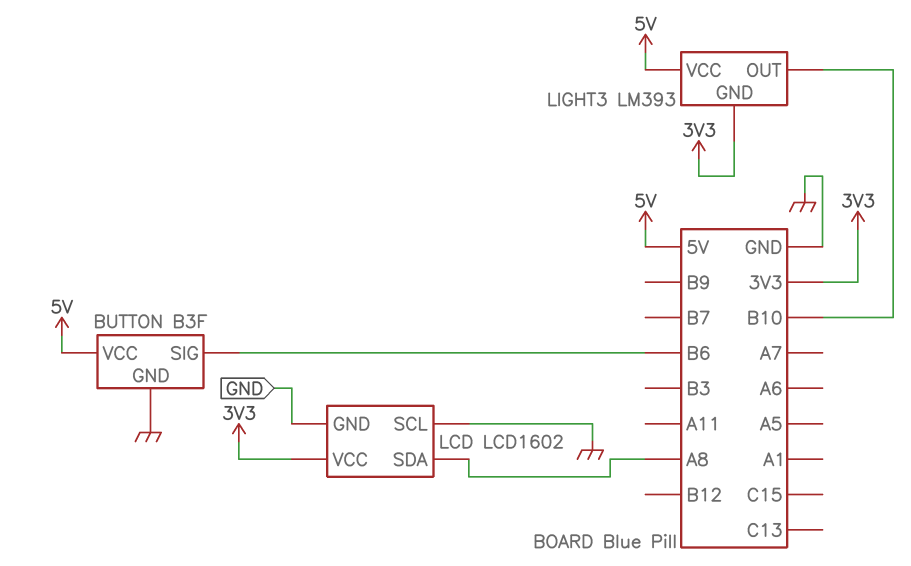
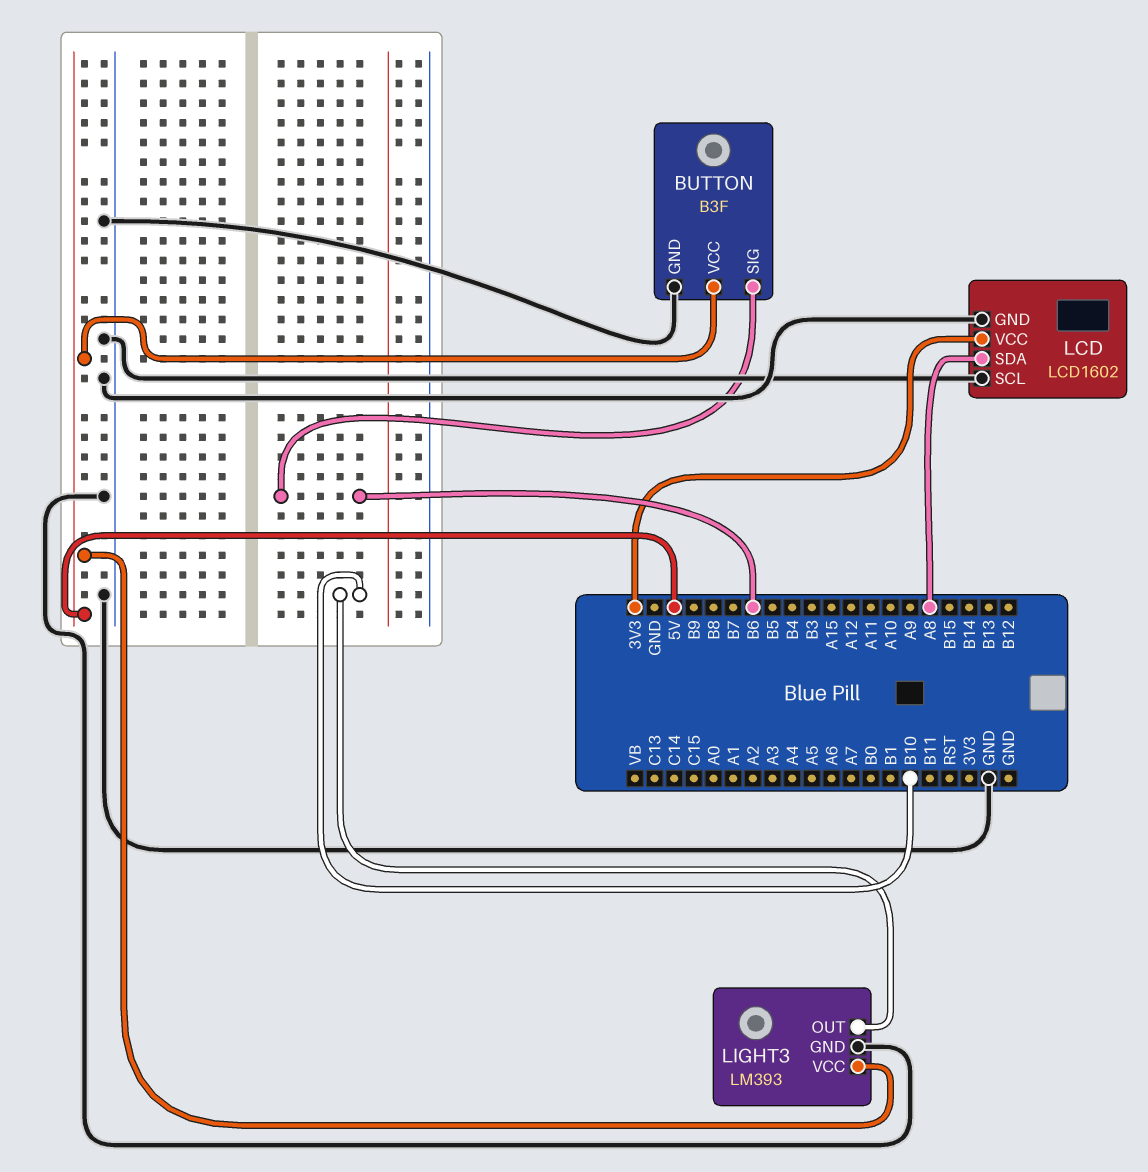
LIGHT3 pin GND: 3V3 -> GND

